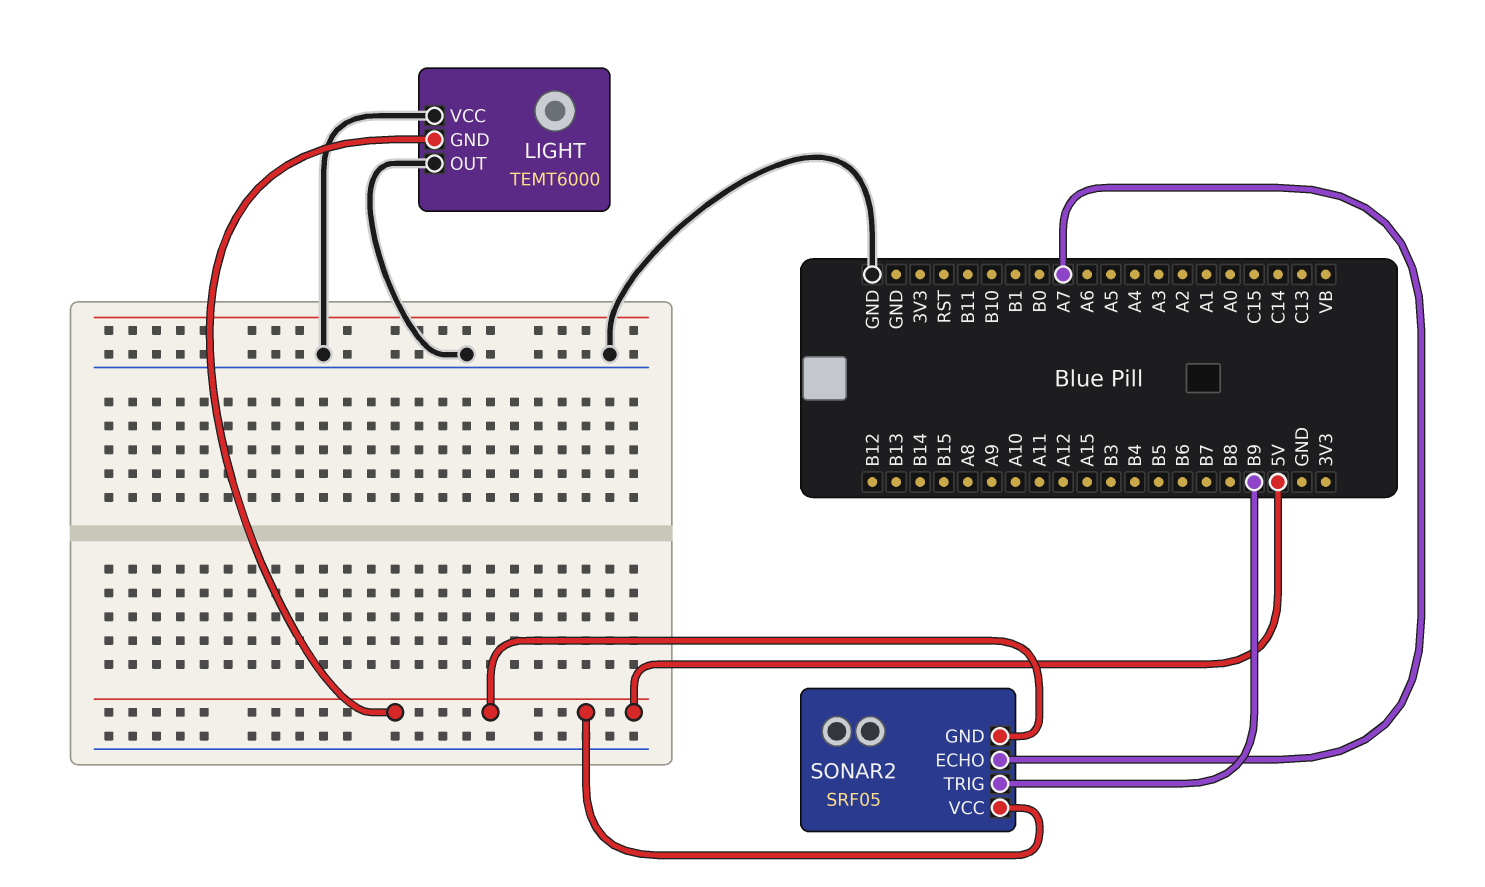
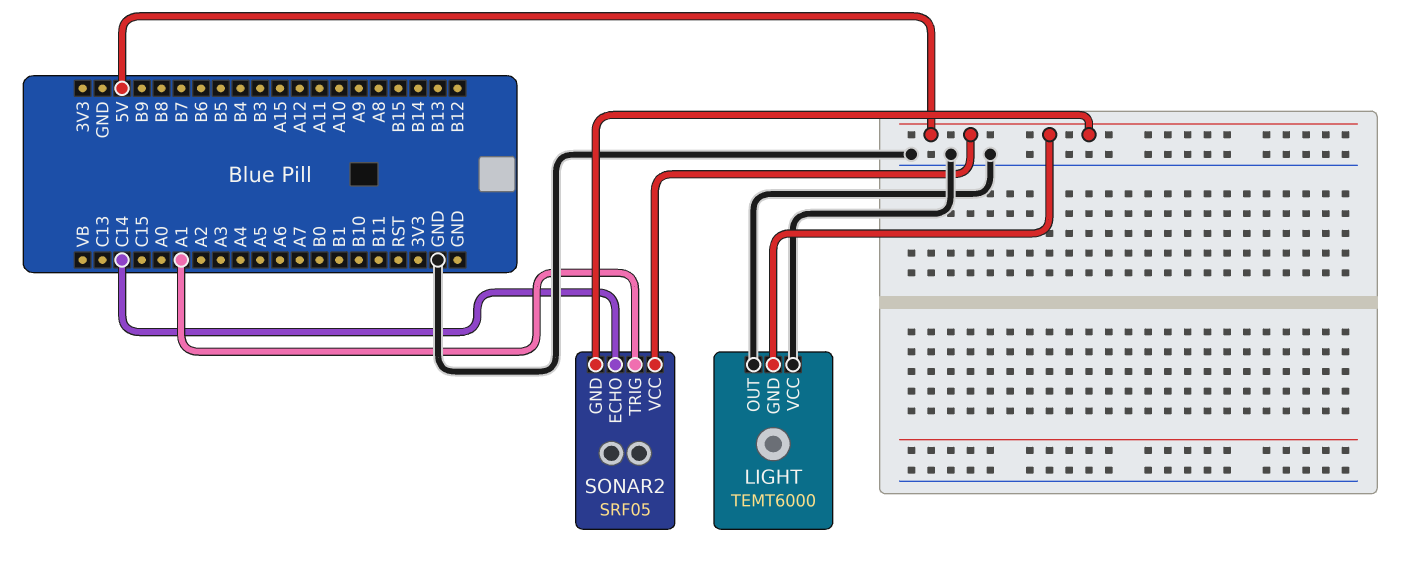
SONAR2 pin ECHO: A7 -> C14
SONAR2 pin TRIG: B9 -> A1

